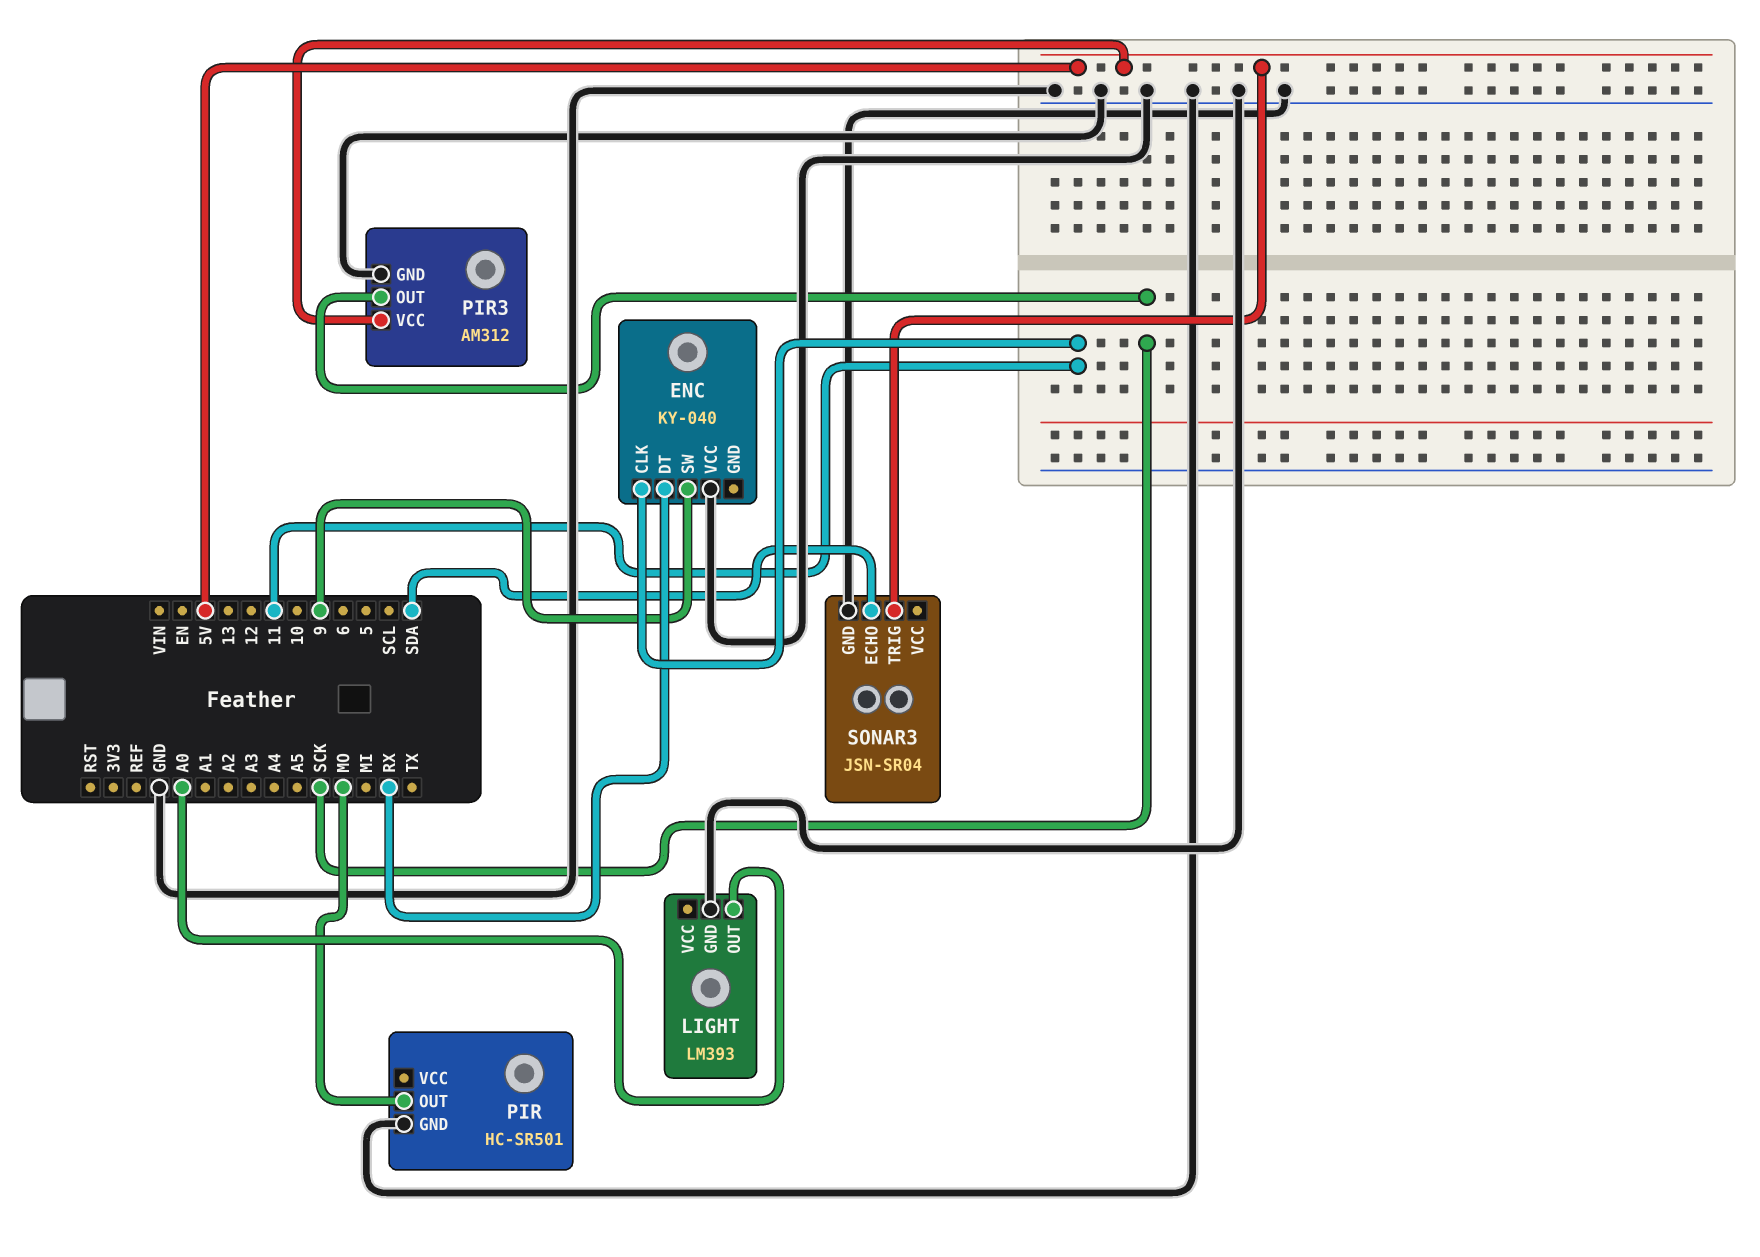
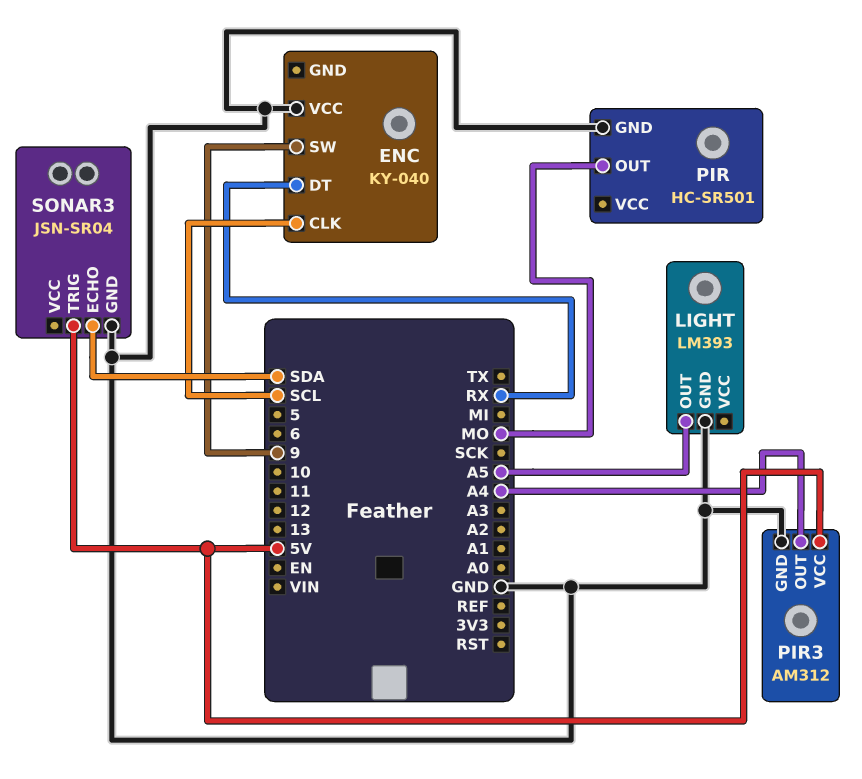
ENC pin CLK: 11 -> SCL
LIGHT pin OUT: A0 -> A5
PIR3 pin OUT: SCK -> A4

